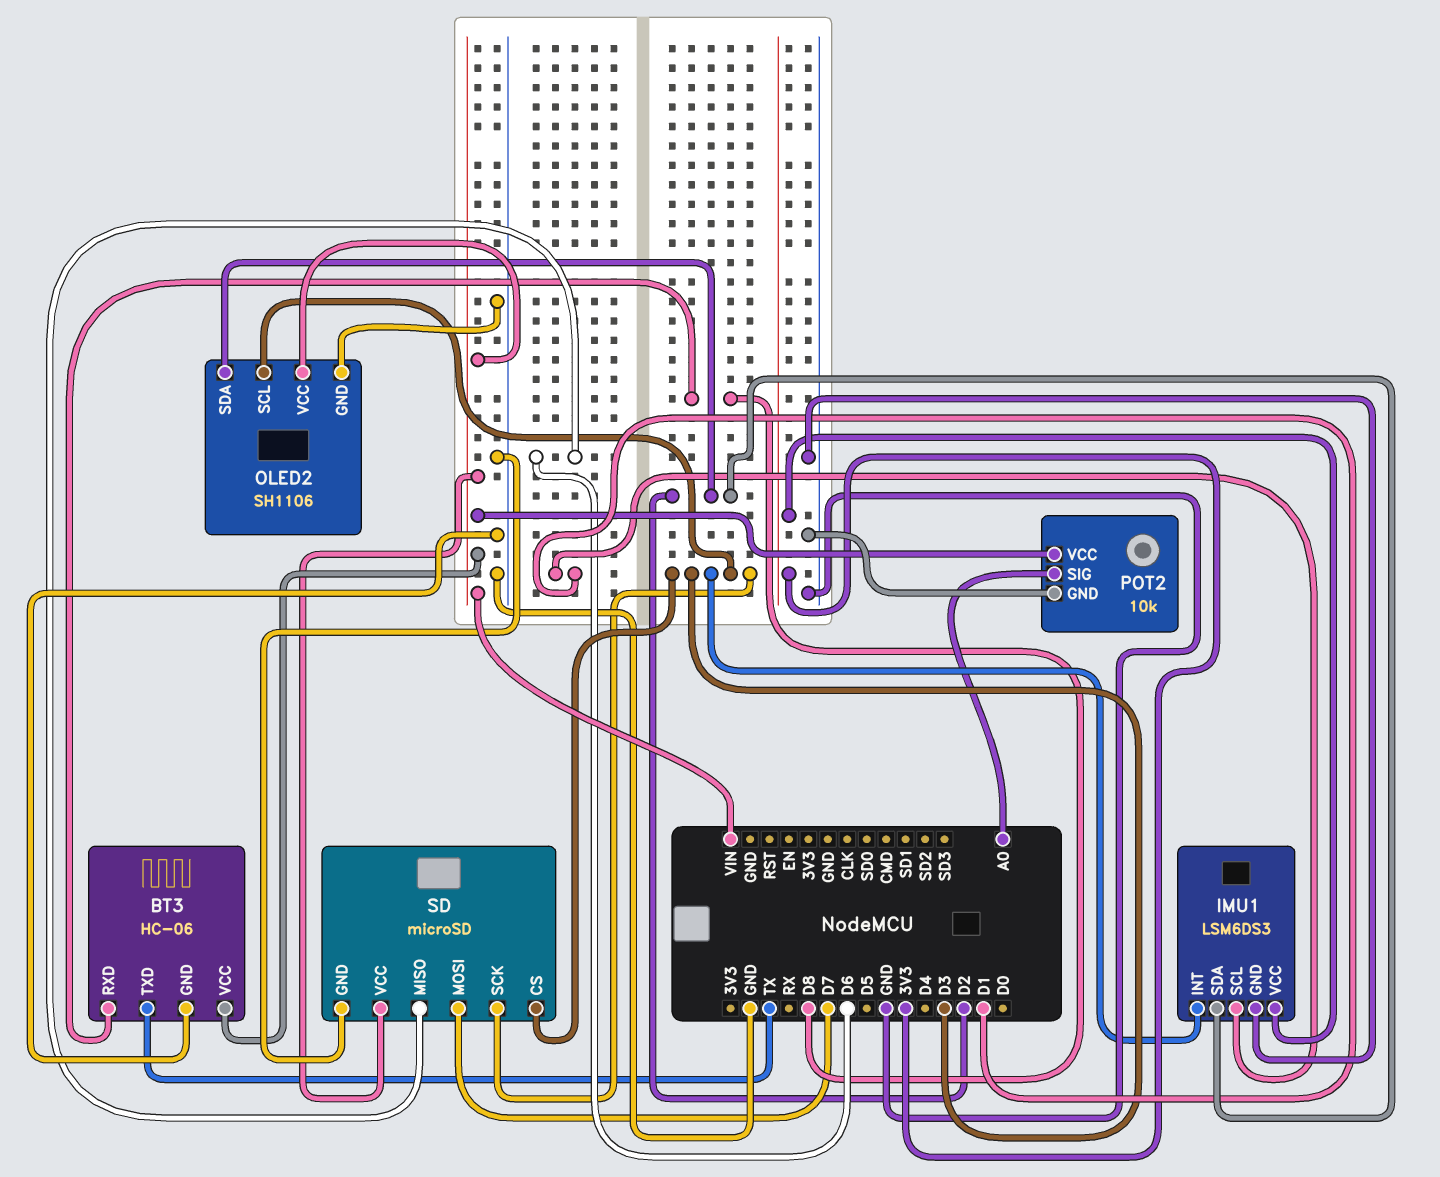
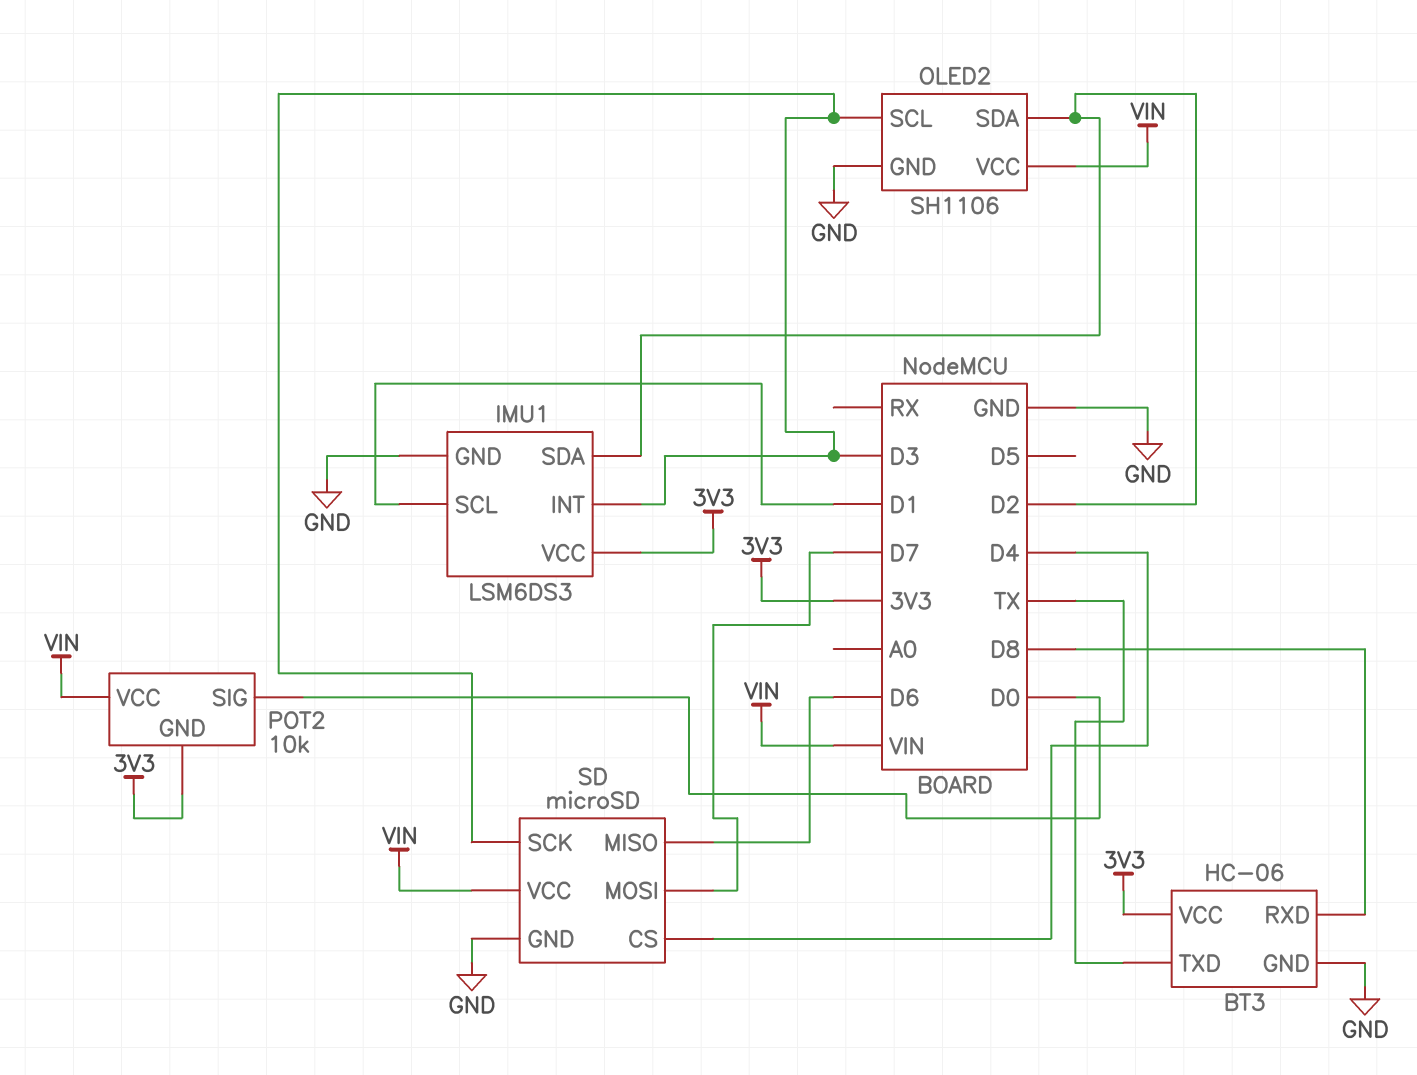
BT3 pin VCC: VIN -> 3V3
POT2 pin GND: GND -> 3V3
POT2 pin SIG: A0 -> D0
SD pin CS: D3 -> D4

